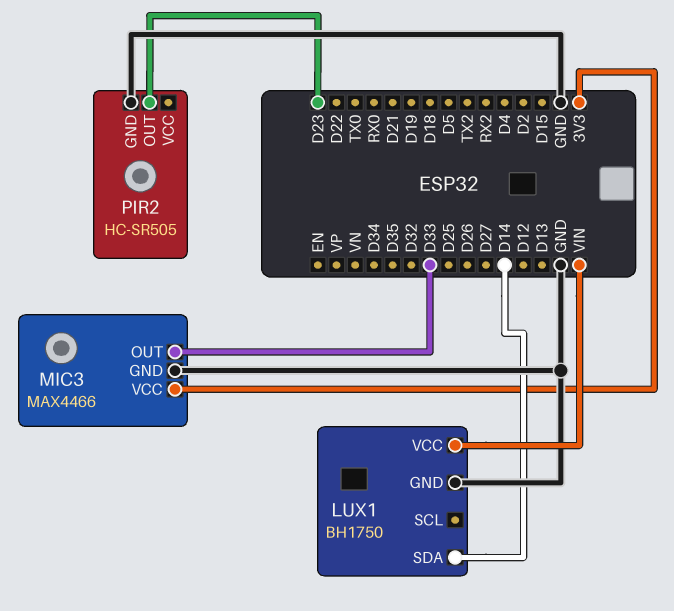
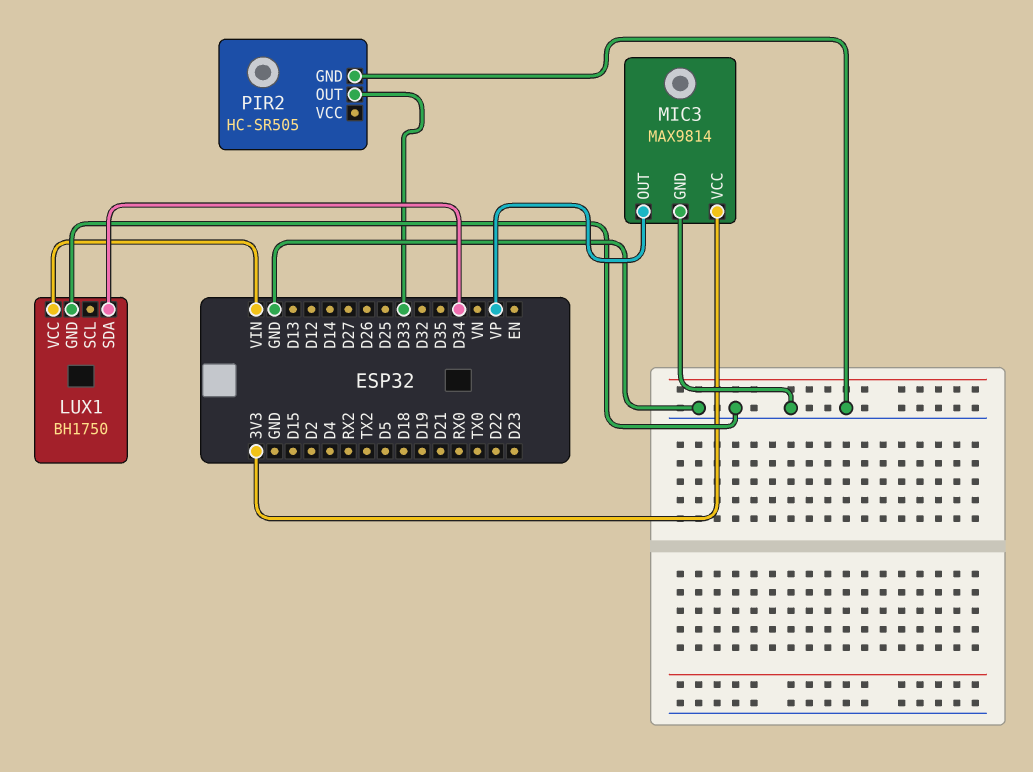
LUX1 pin SDA: D14 -> D34
MIC3: MAX4466 -> MAX9814
MIC3 pin OUT: D33 -> VP
PIR2 pin OUT: D23 -> D33

